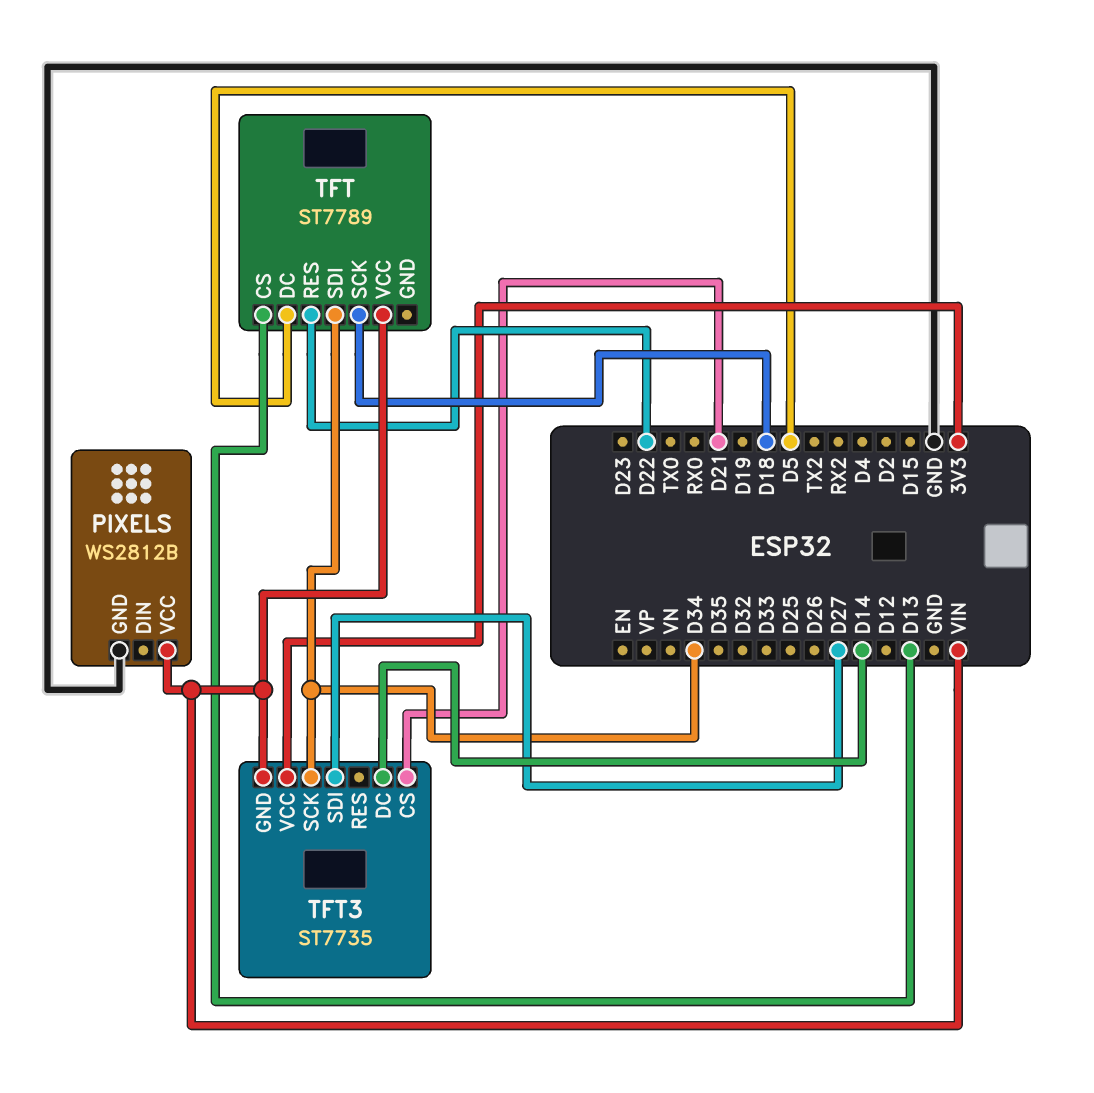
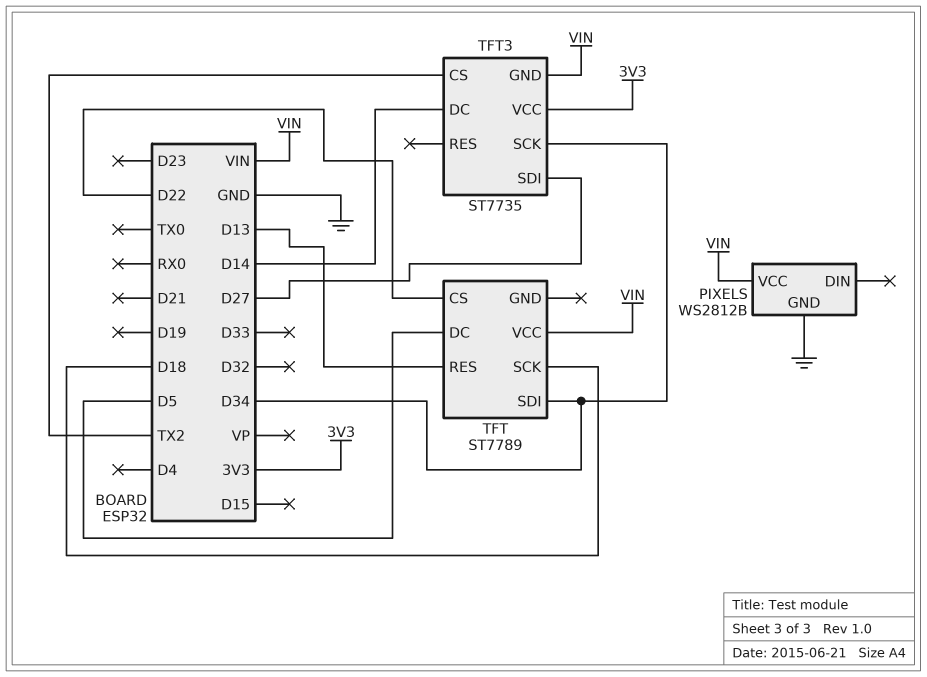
TFT pin CS: D13 -> D22
TFT pin RES: D22 -> D13
TFT3 pin CS: D21 -> TX2

